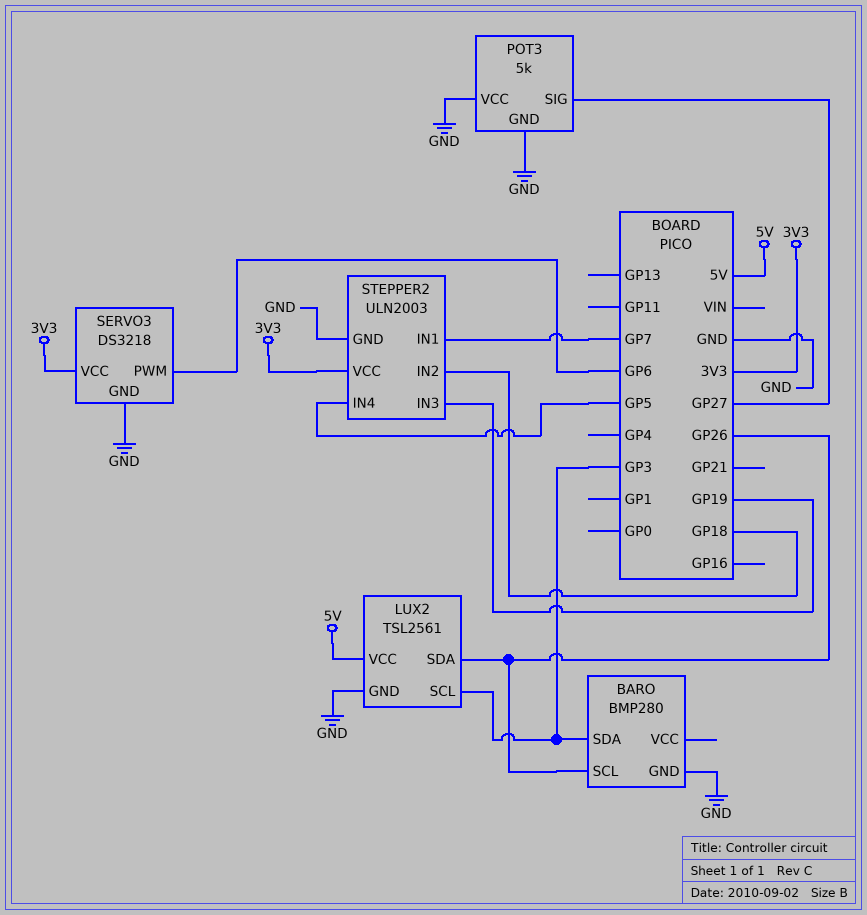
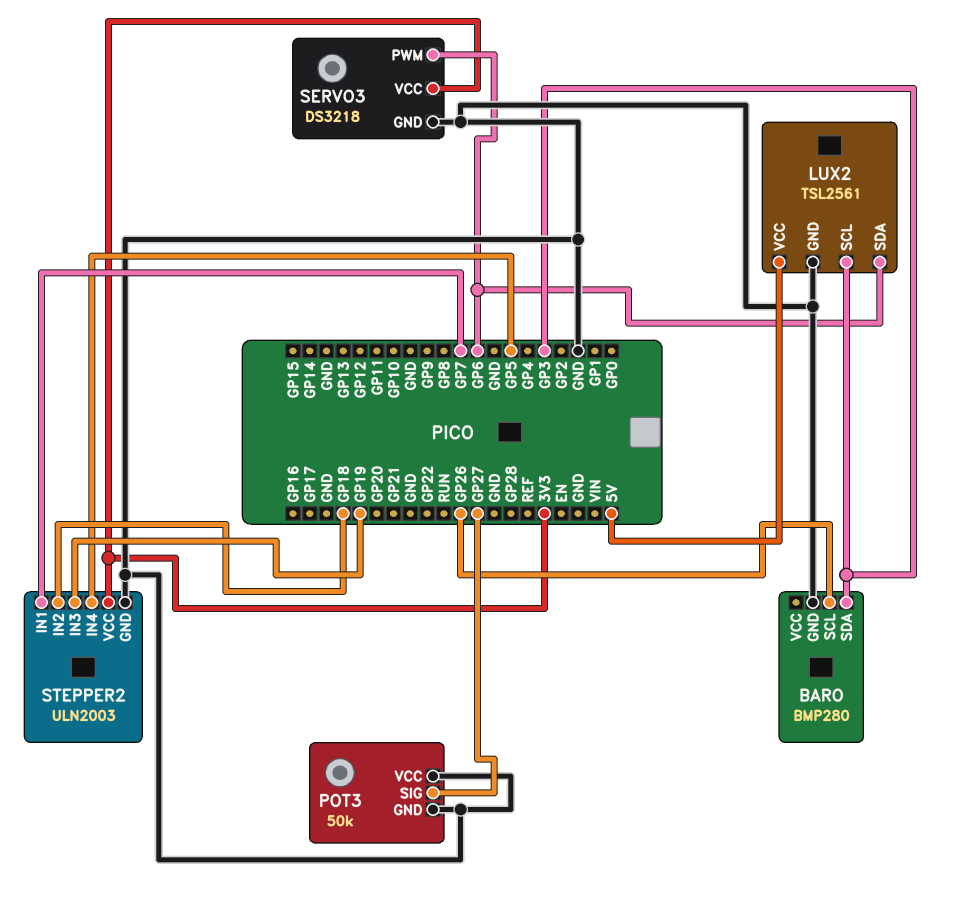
LUX2 pin SDA: GP26 -> GP6
POT3: 5k -> 50k

